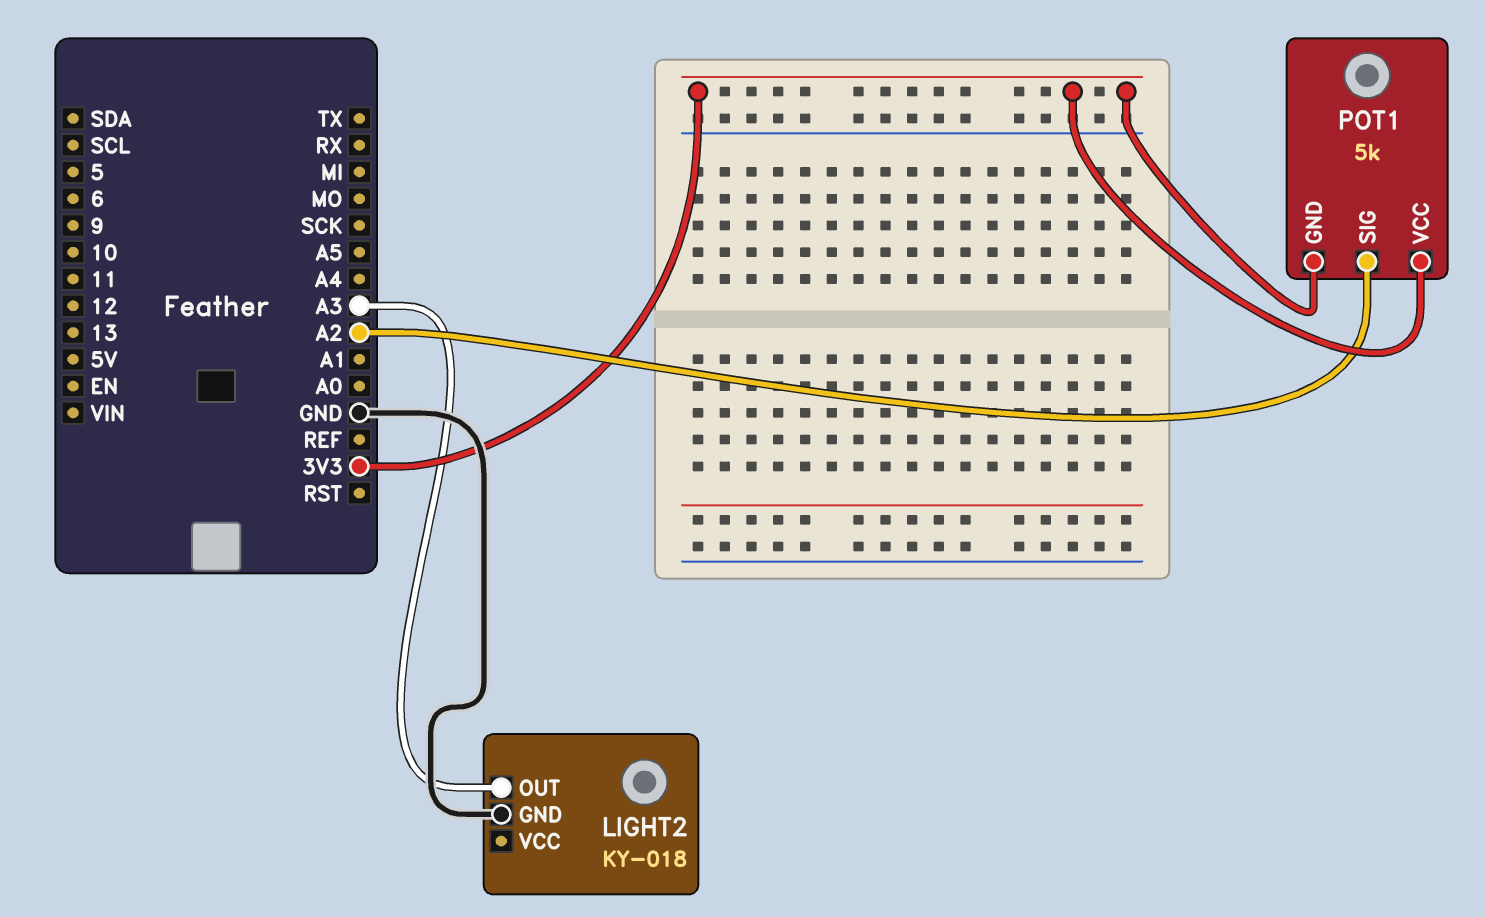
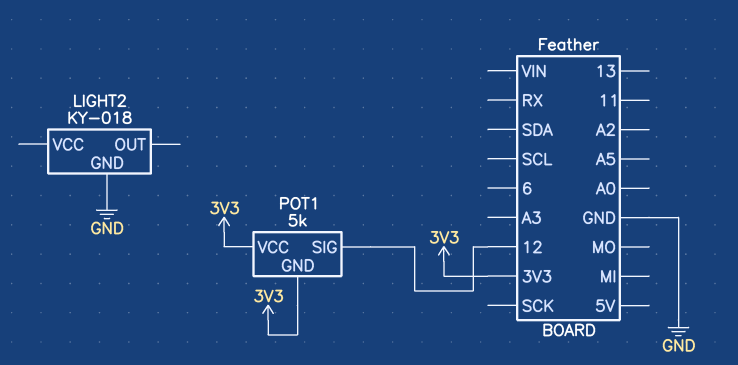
LIGHT2 pin OUT: A3 -> none
POT1 pin SIG: A2 -> 12

